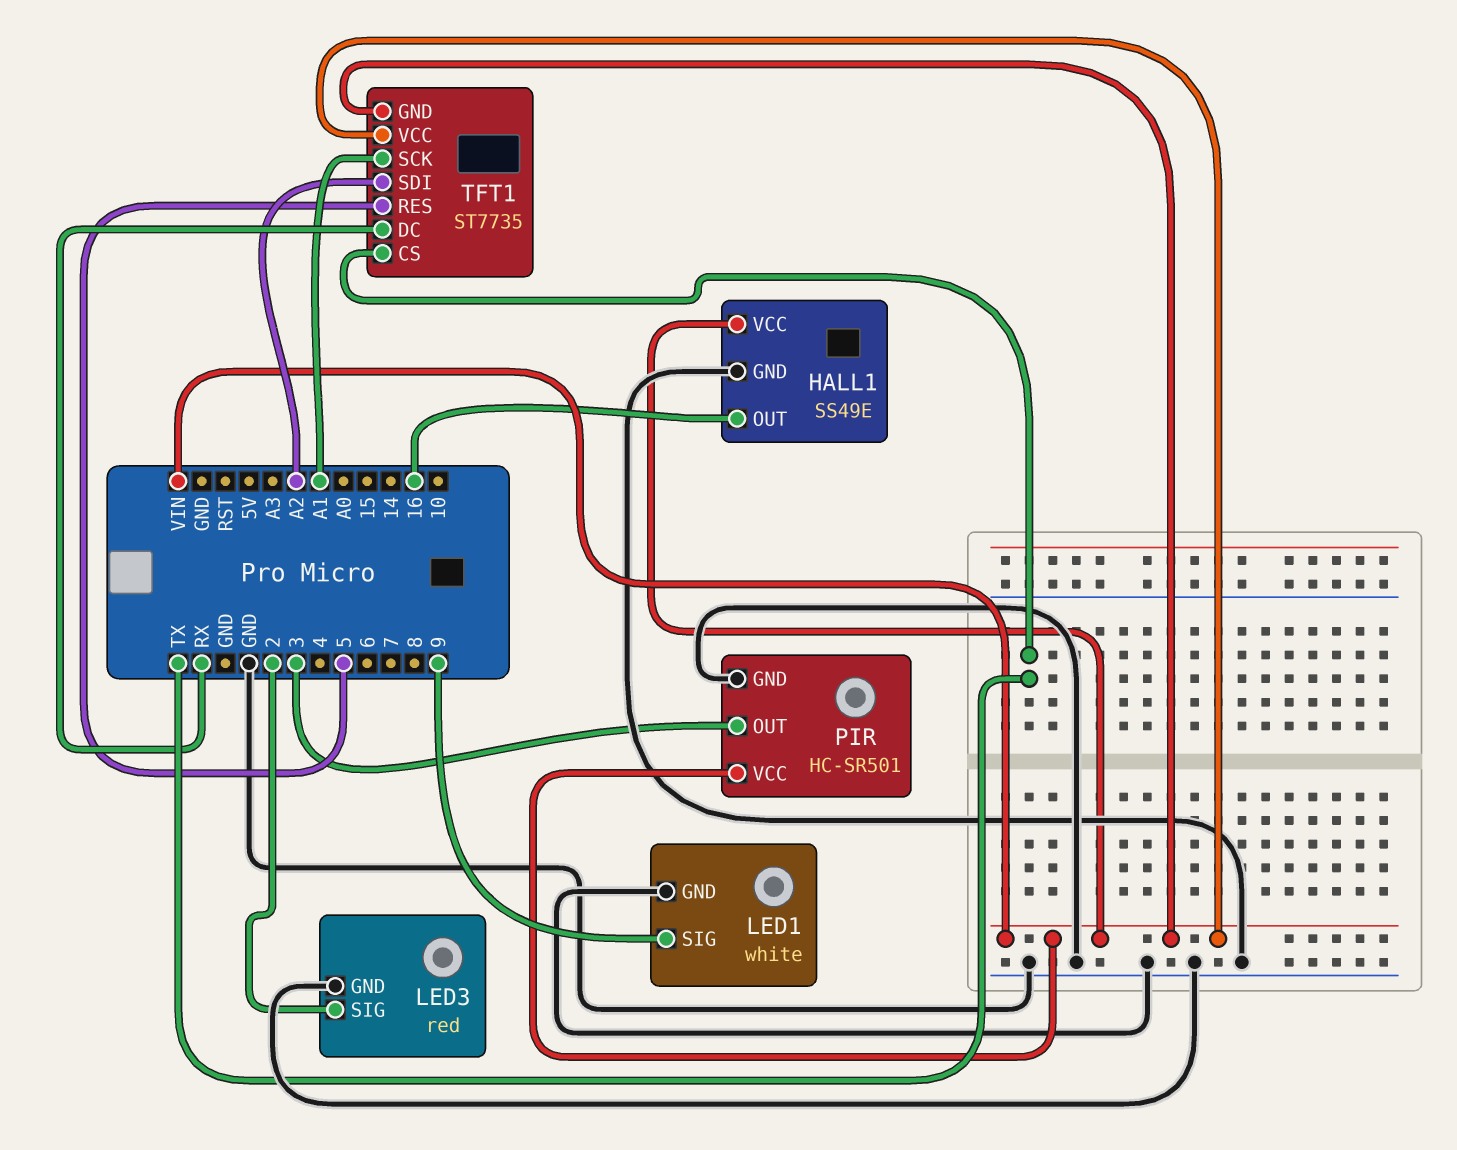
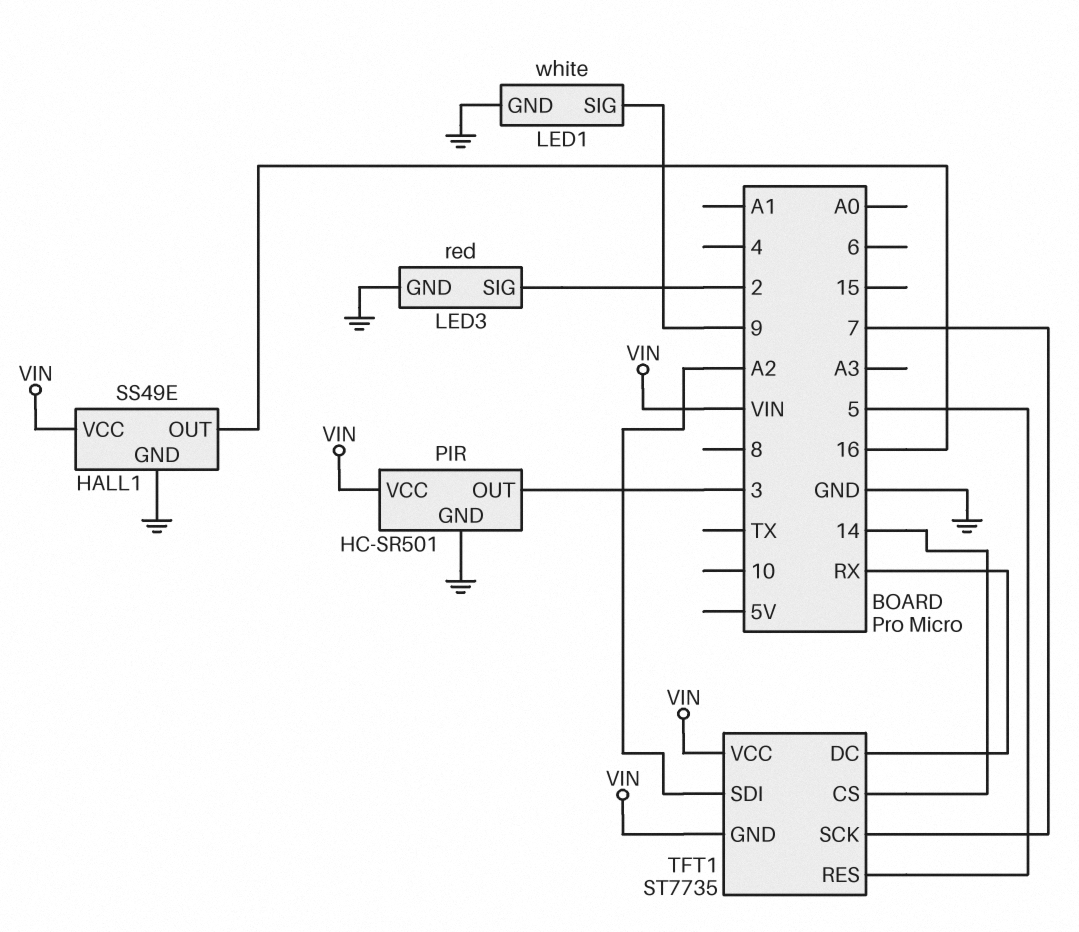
TFT1 pin CS: TX -> 14
TFT1 pin SCK: A1 -> 7

